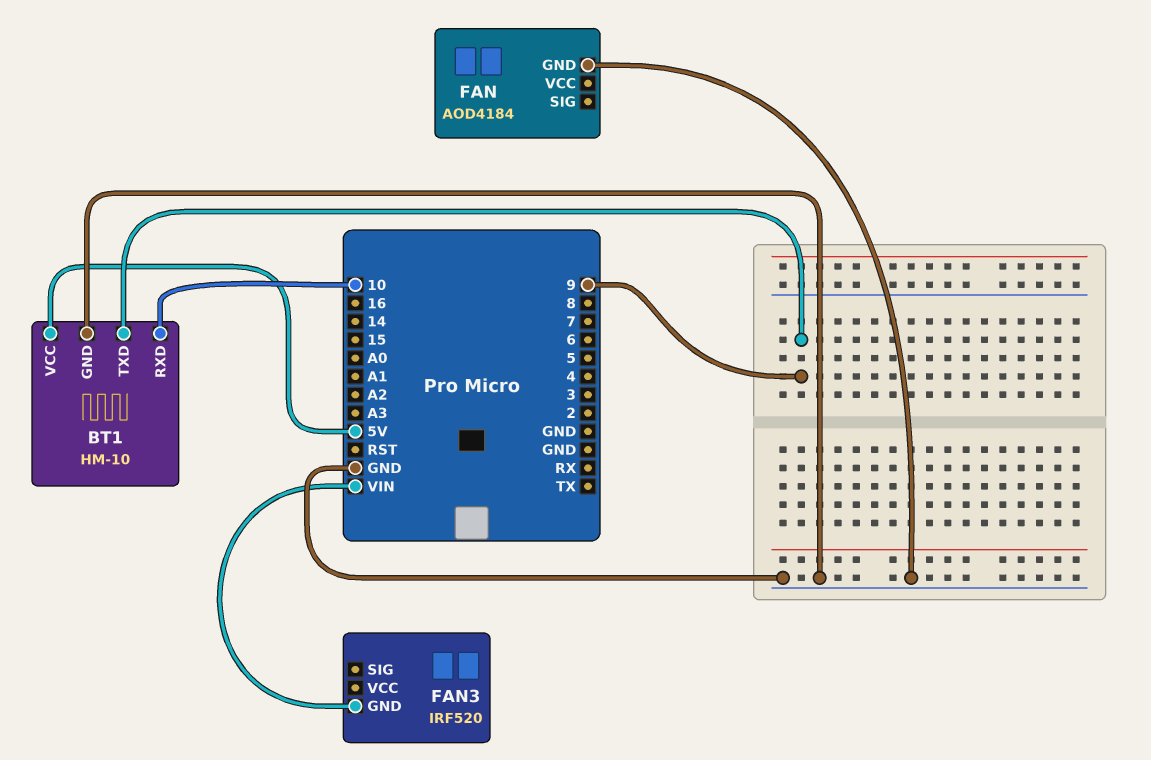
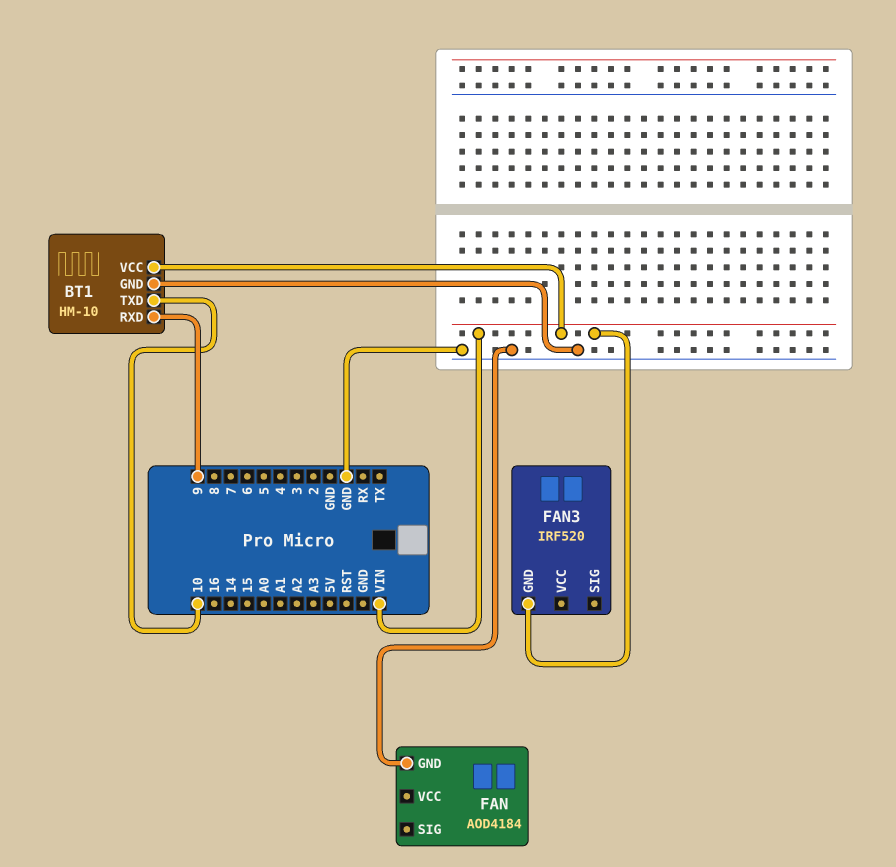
BT1 pin RXD: 10 -> 9
BT1 pin TXD: 9 -> 10
BT1 pin VCC: 5V -> VIN

